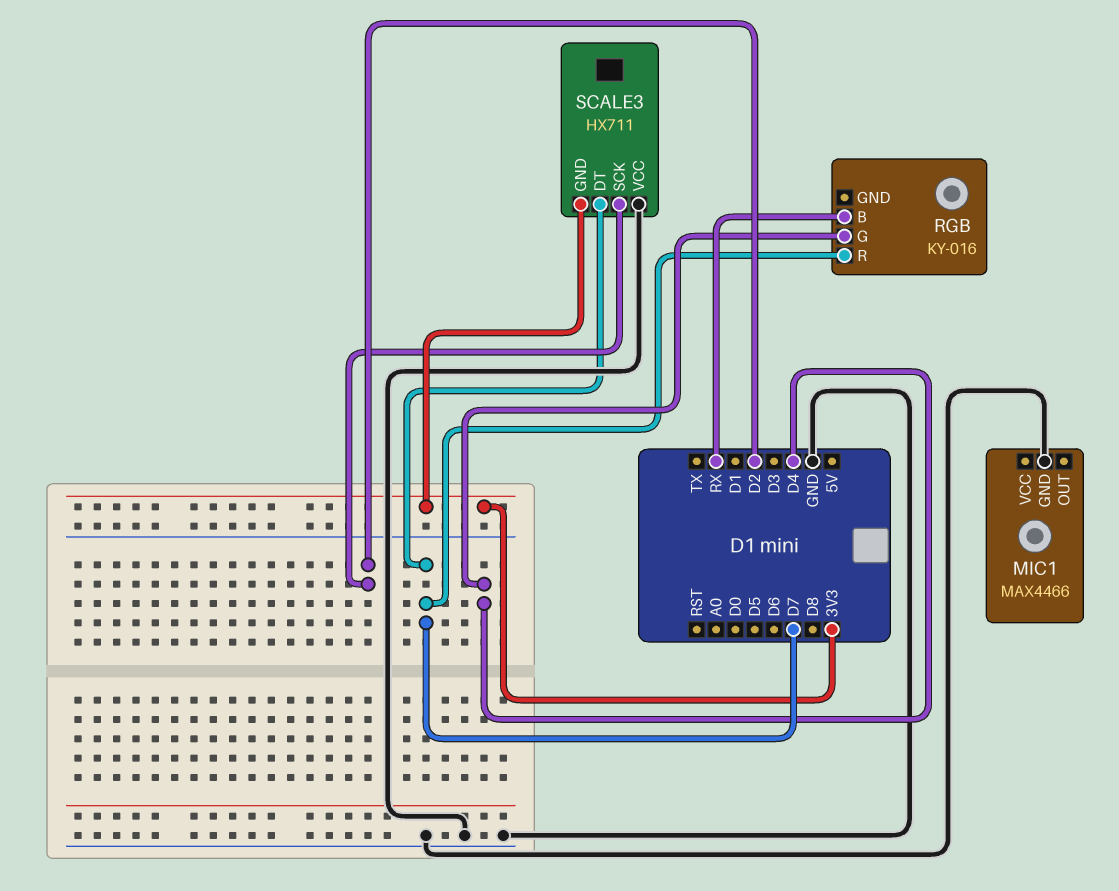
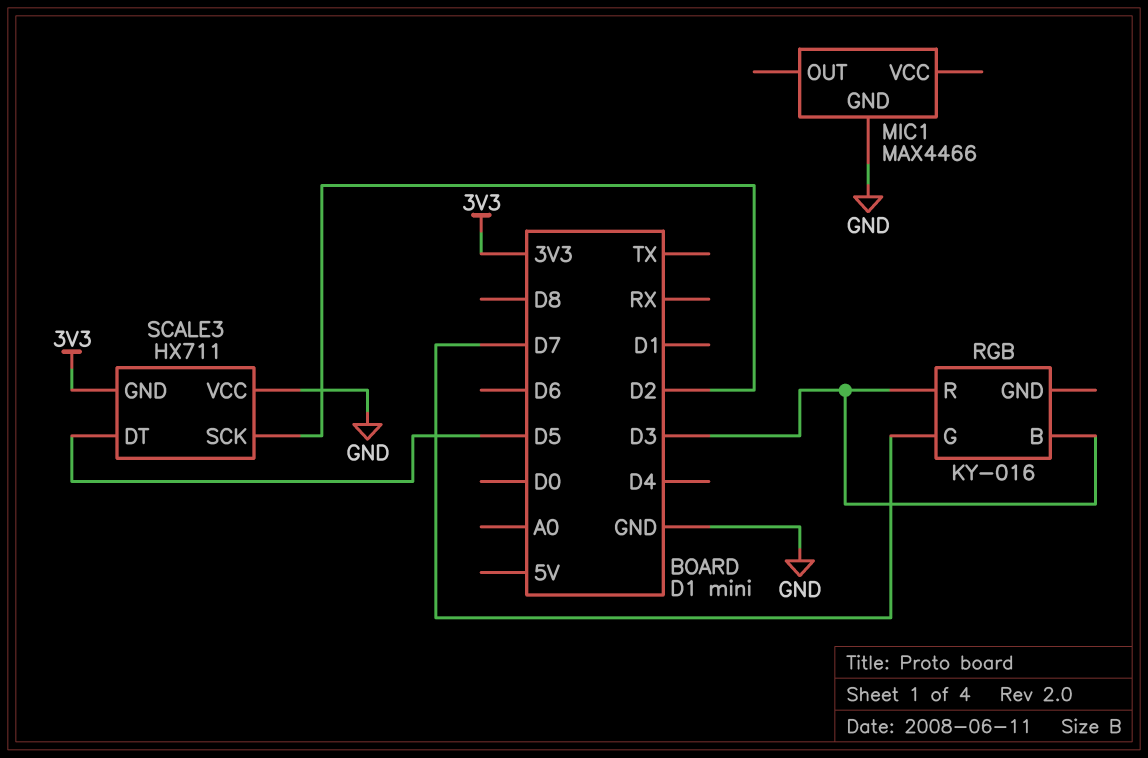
RGB pin B: RX -> D3
RGB pin G: D4 -> D7
RGB pin R: D7 -> D3
SCALE3 pin DT: D7 -> D5

